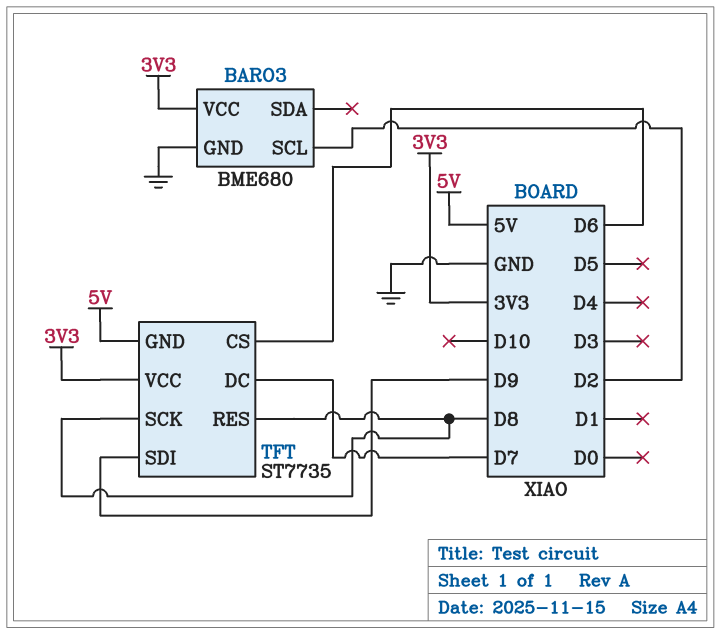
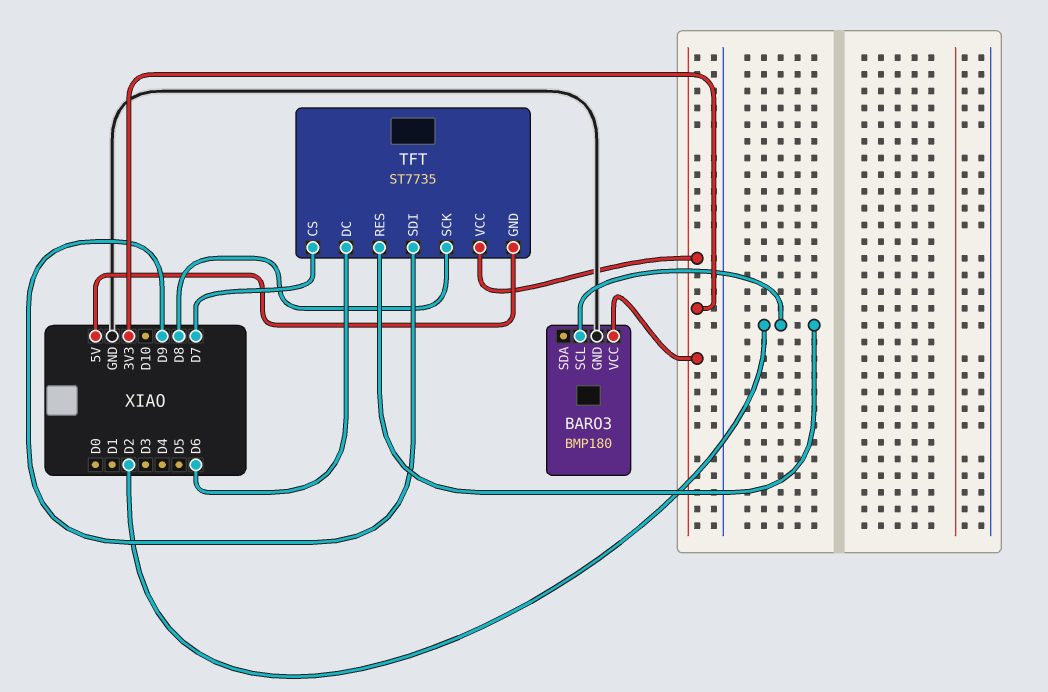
BARO3: BME680 -> BMP180
TFT pin CS: D6 -> D7
TFT pin DC: D7 -> D6
TFT pin RES: D8 -> D2

